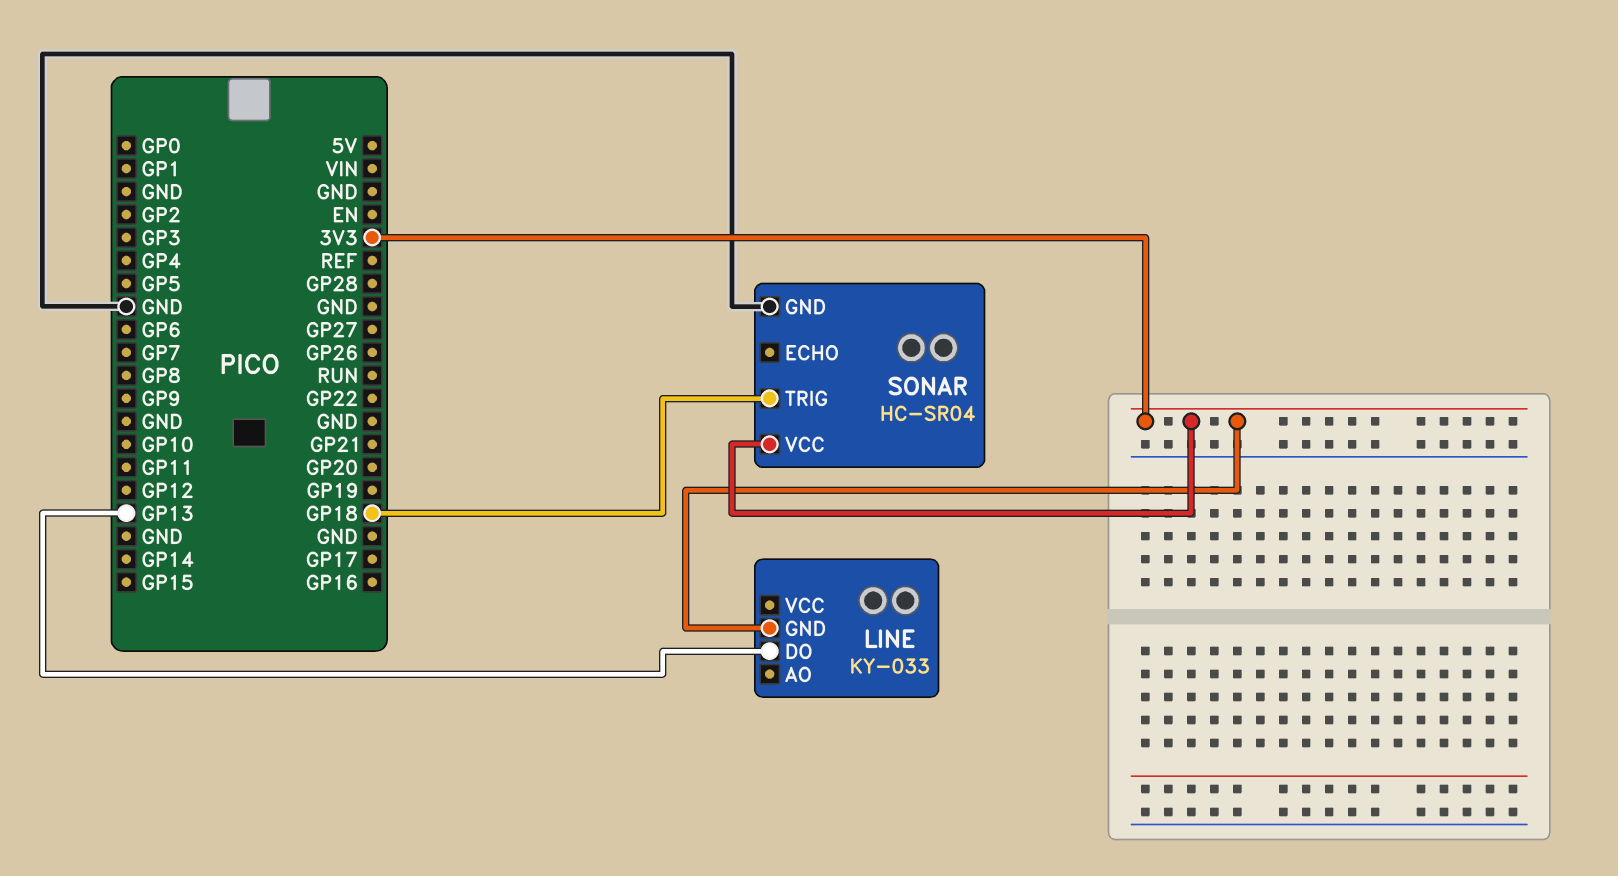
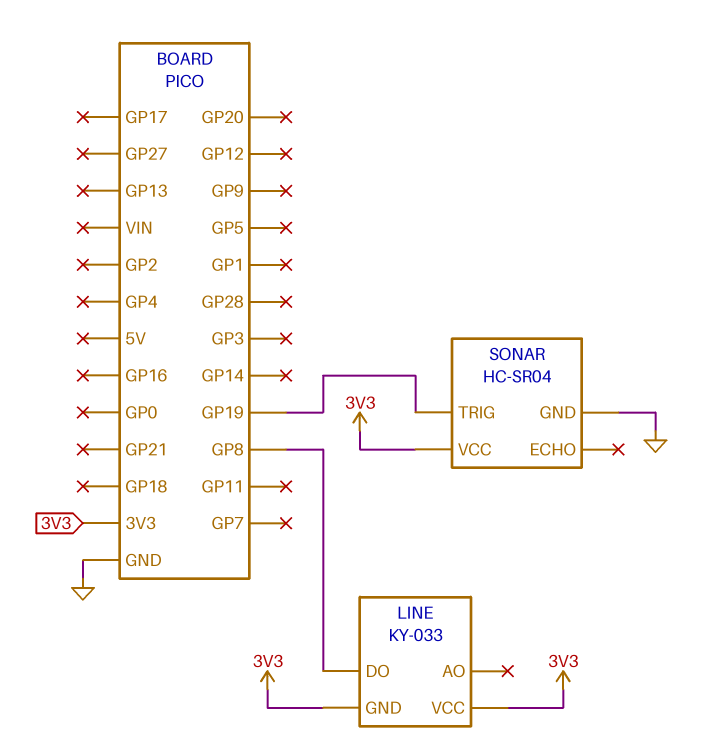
LINE pin DO: GP13 -> GP8
LINE pin VCC: none -> 3V3
SONAR pin TRIG: GP18 -> GP19

